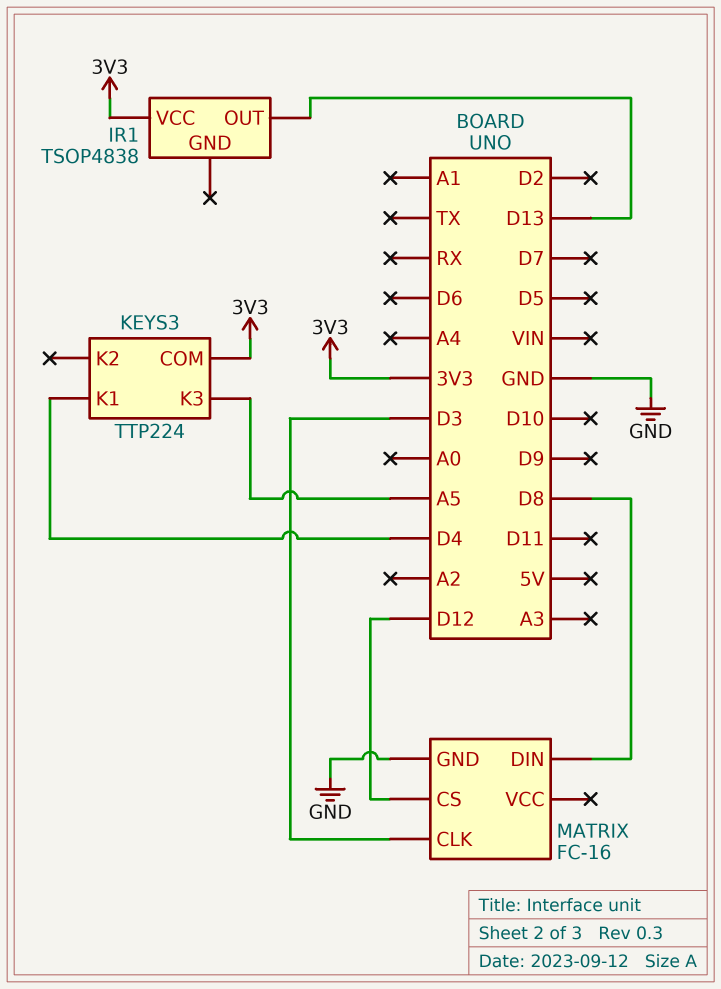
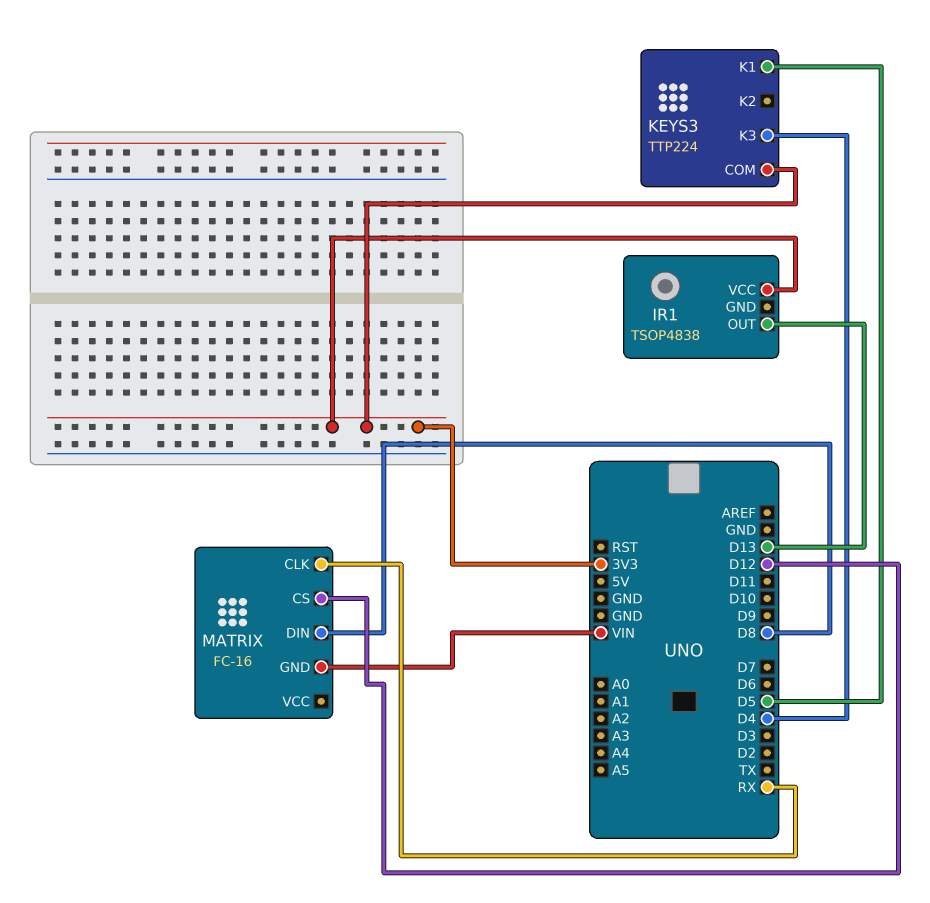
KEYS3 pin K1: D4 -> D5
KEYS3 pin K3: A5 -> D4
MATRIX pin CLK: D3 -> RX
MATRIX pin GND: GND -> VIN

